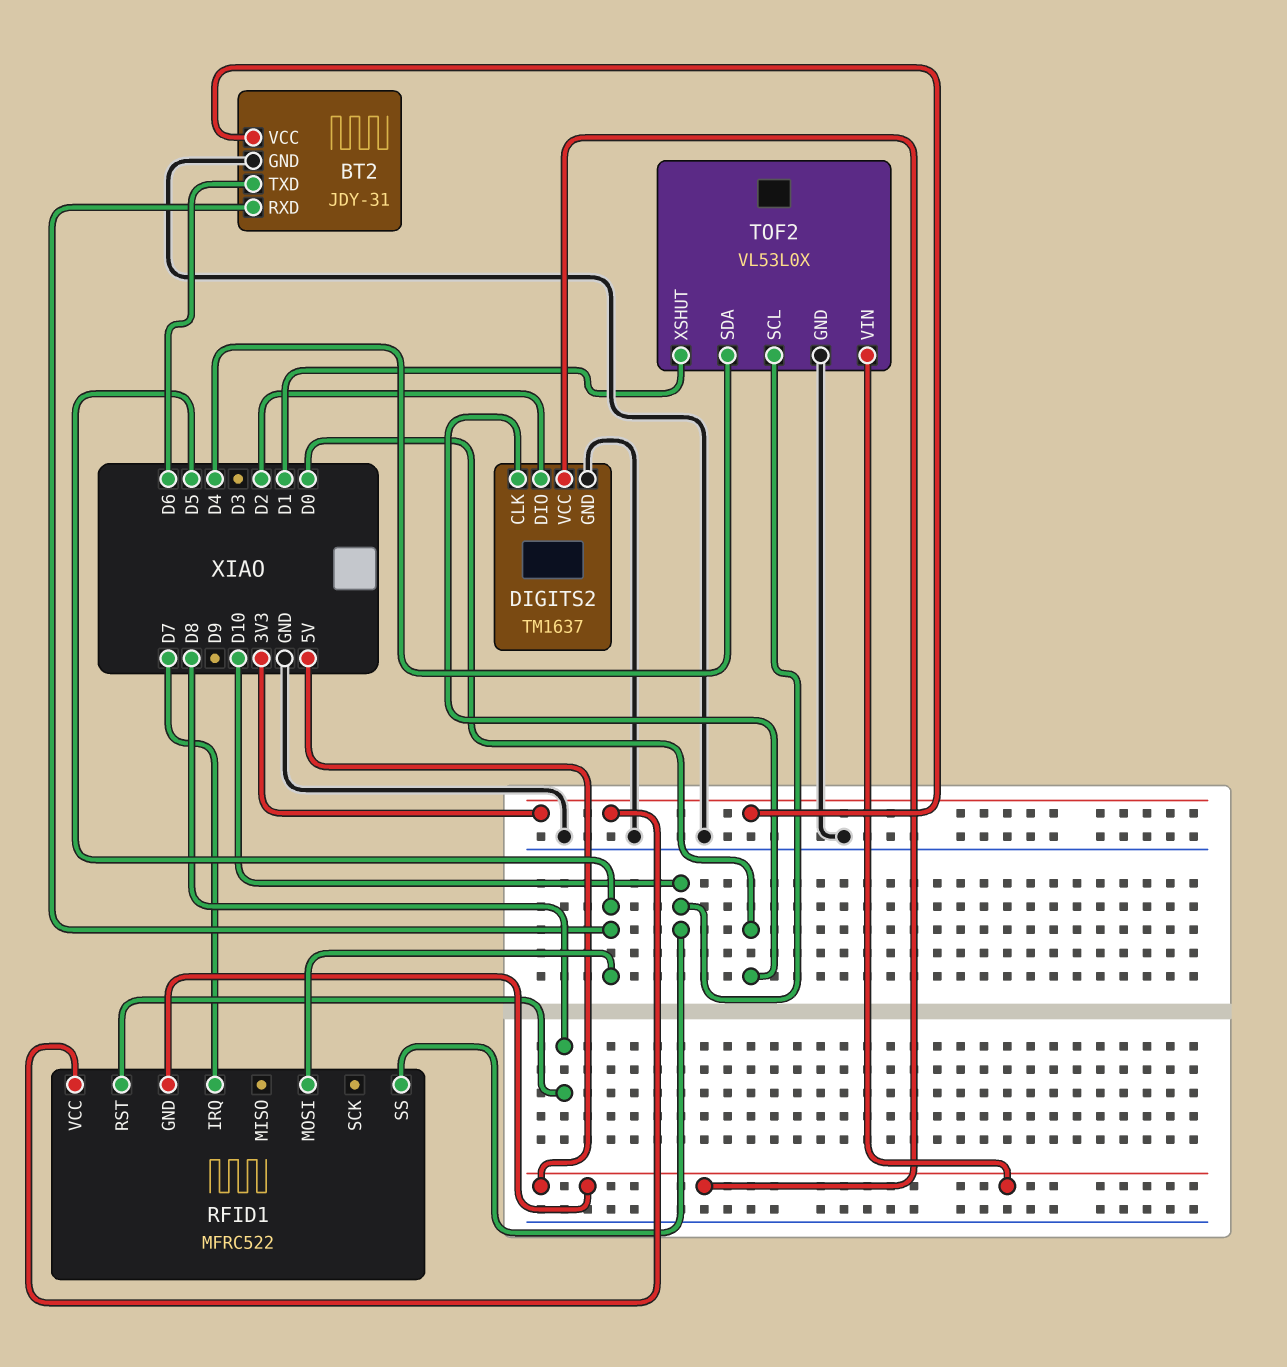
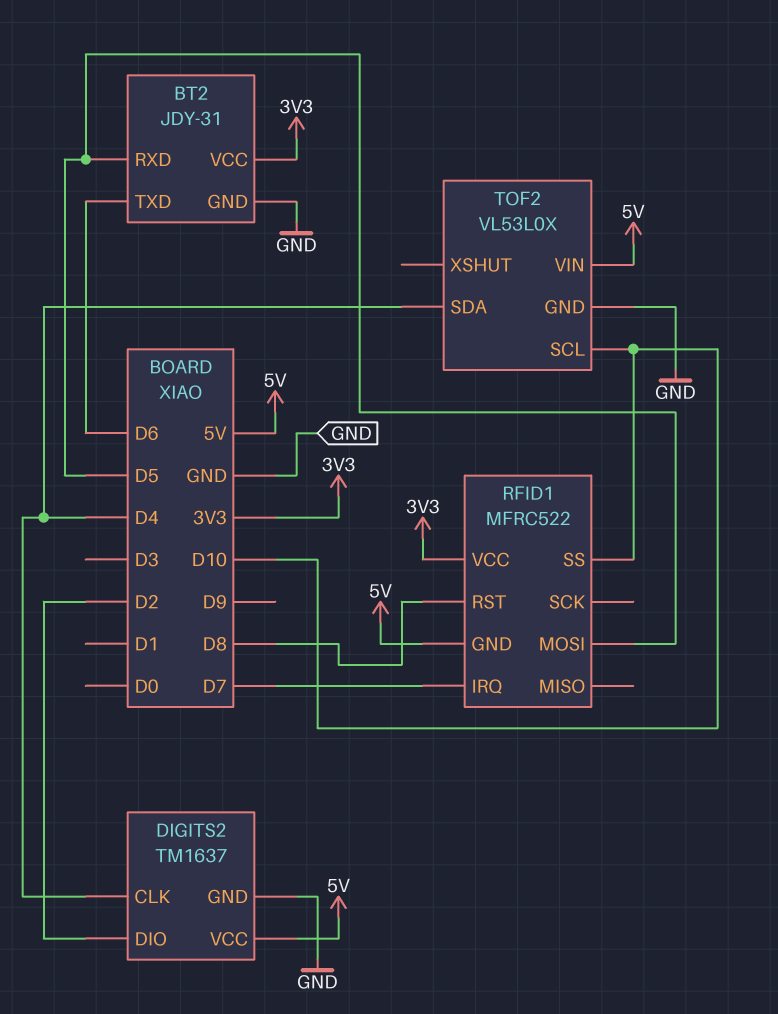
DIGITS2 pin CLK: D0 -> D4
TOF2 pin XSHUT: D1 -> none

